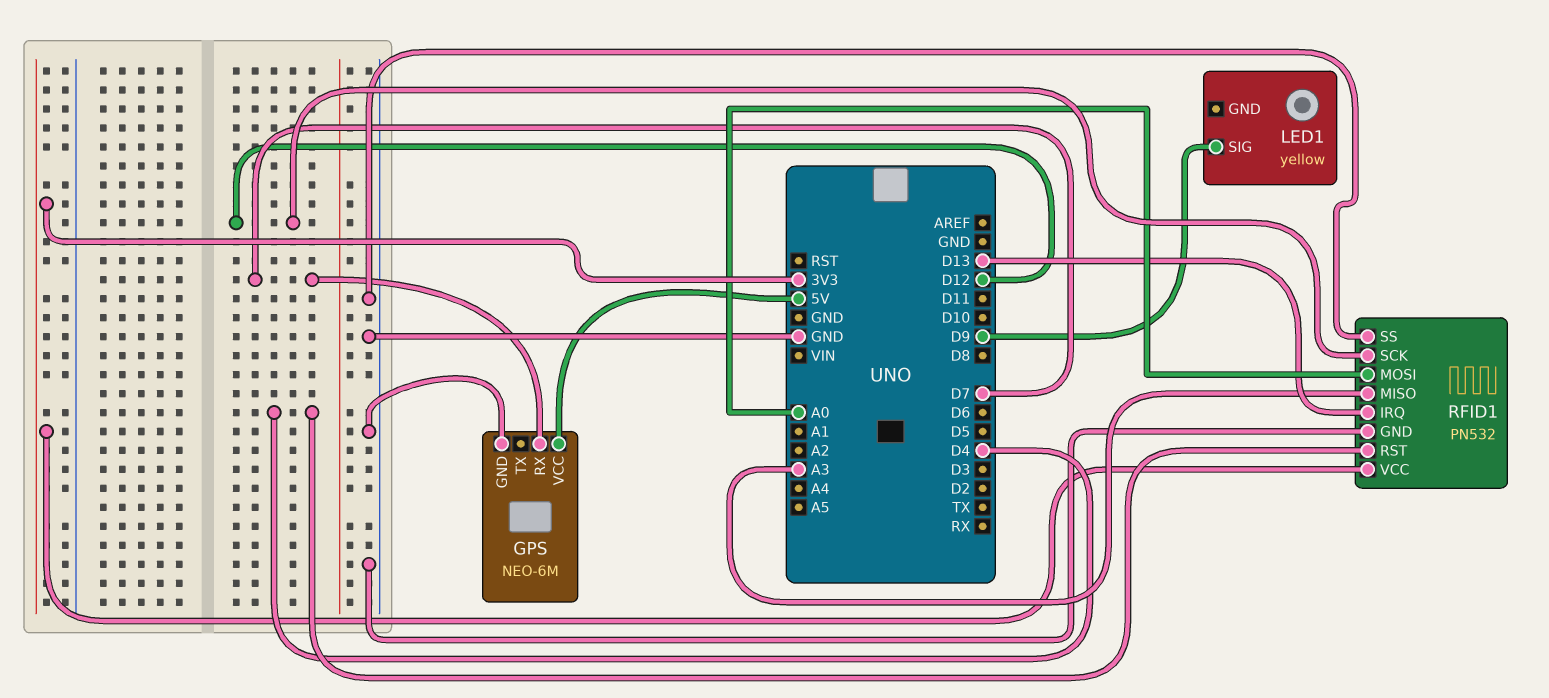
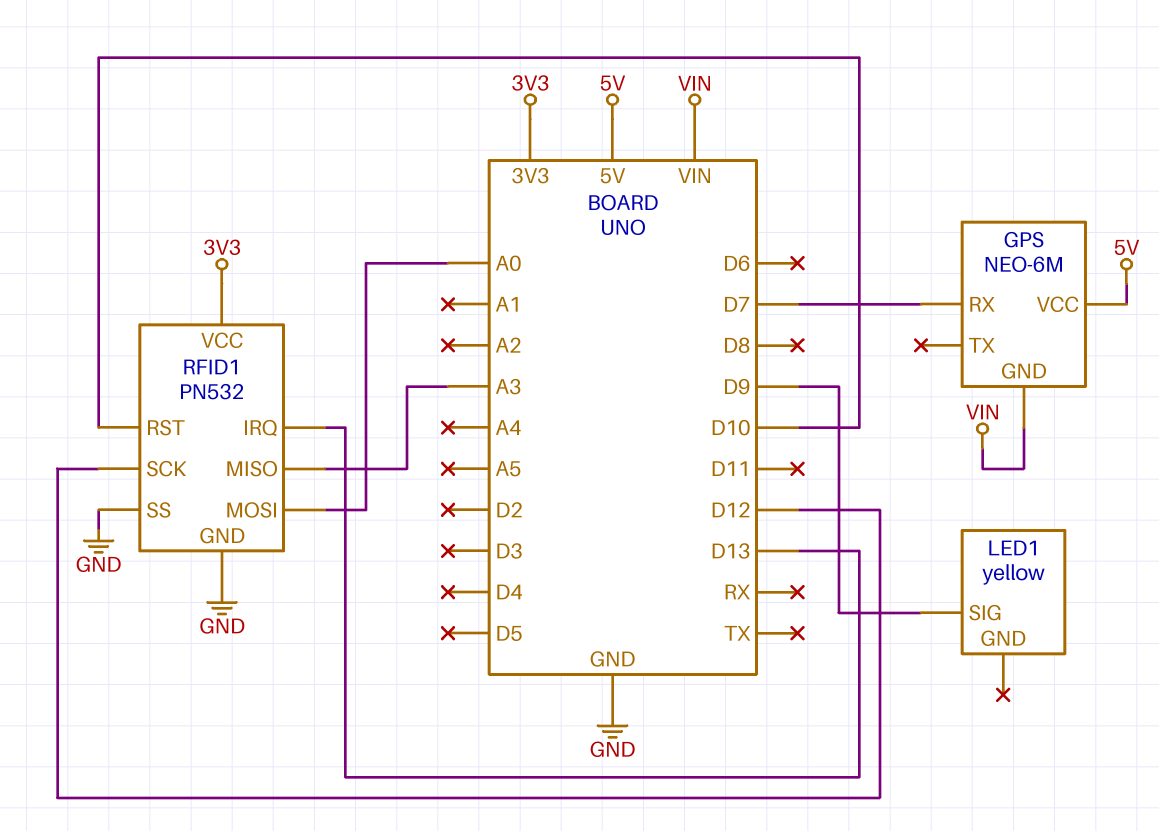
GPS pin GND: GND -> VIN
RFID1 pin RST: D4 -> D10

